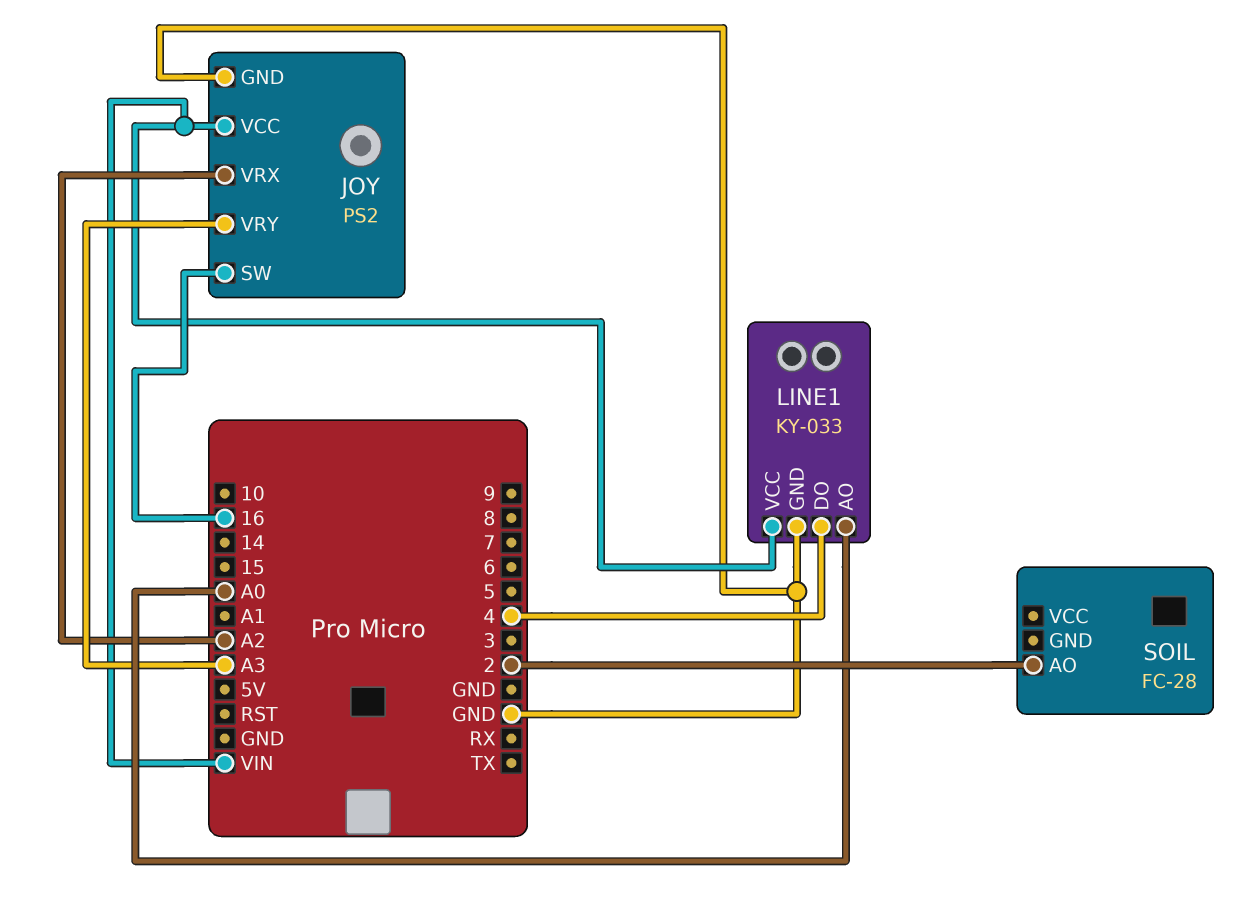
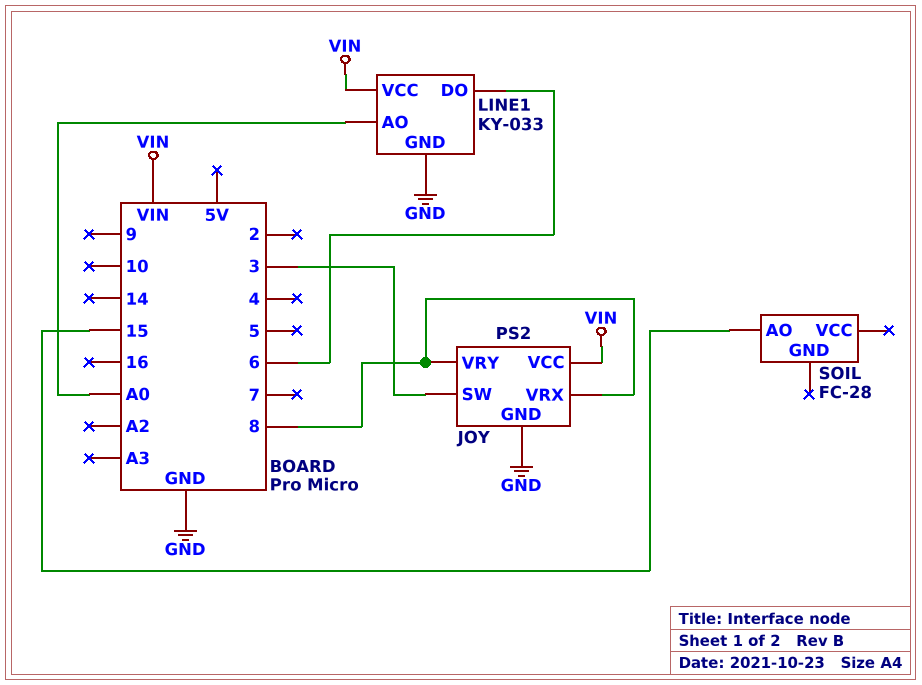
JOY pin SW: 16 -> 3
JOY pin VRX: A2 -> 8
JOY pin VRY: A3 -> 8
LINE1 pin DO: 4 -> 6
SOIL pin AO: 2 -> 15

